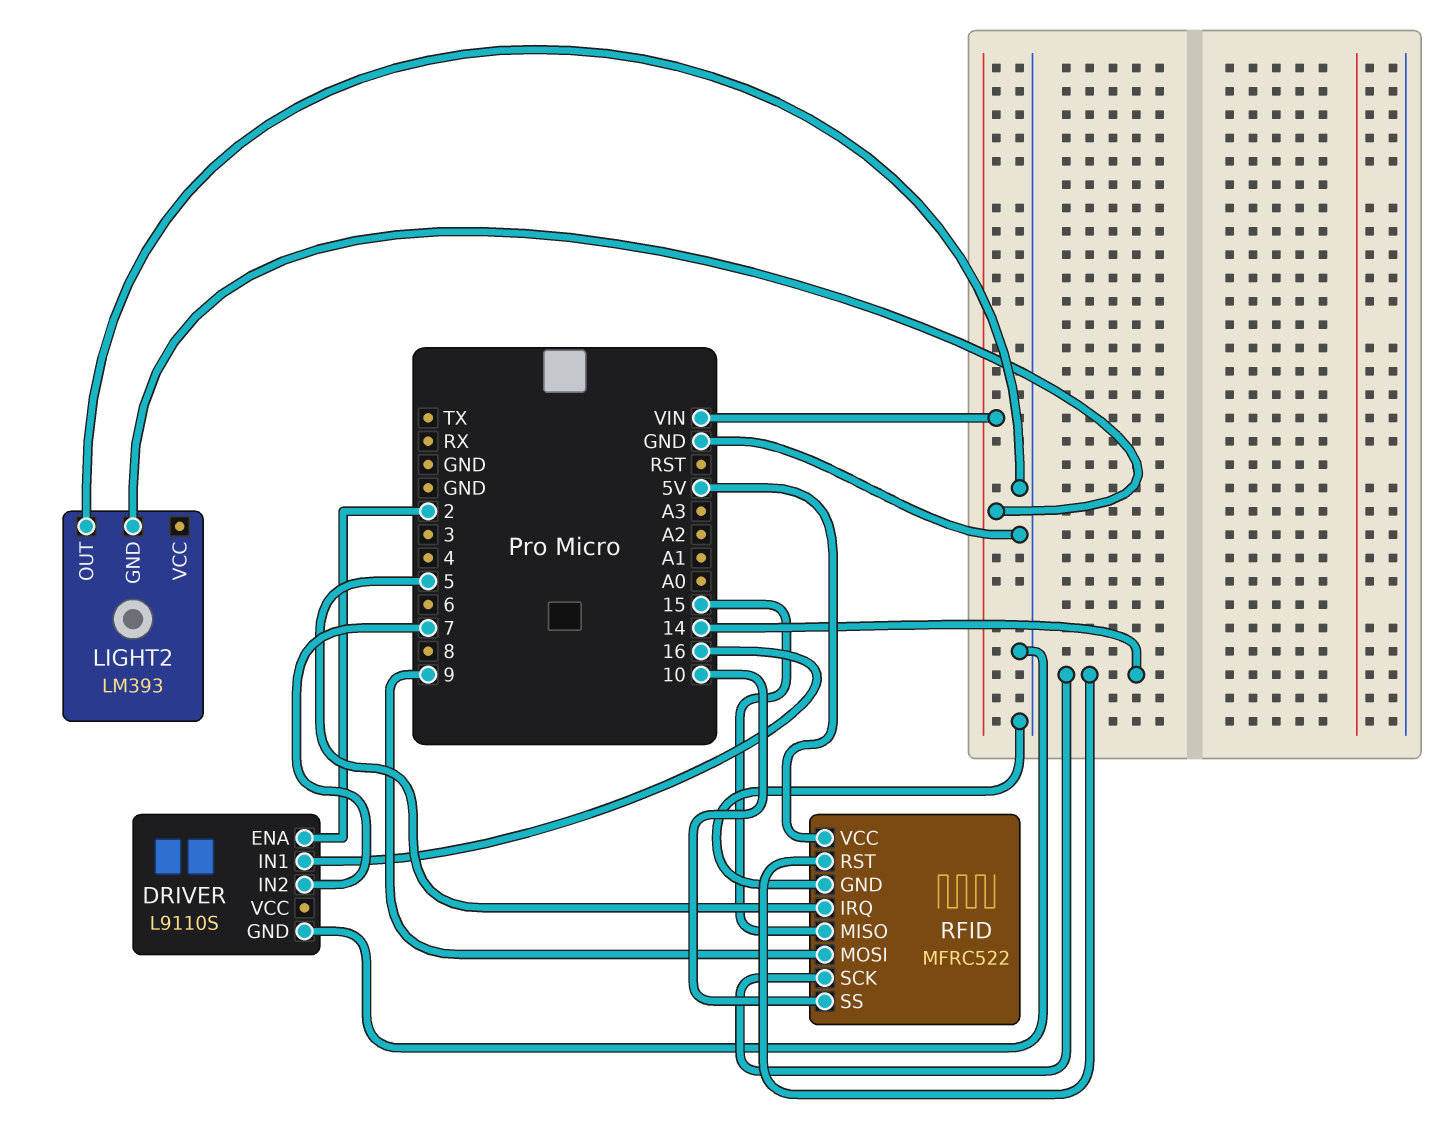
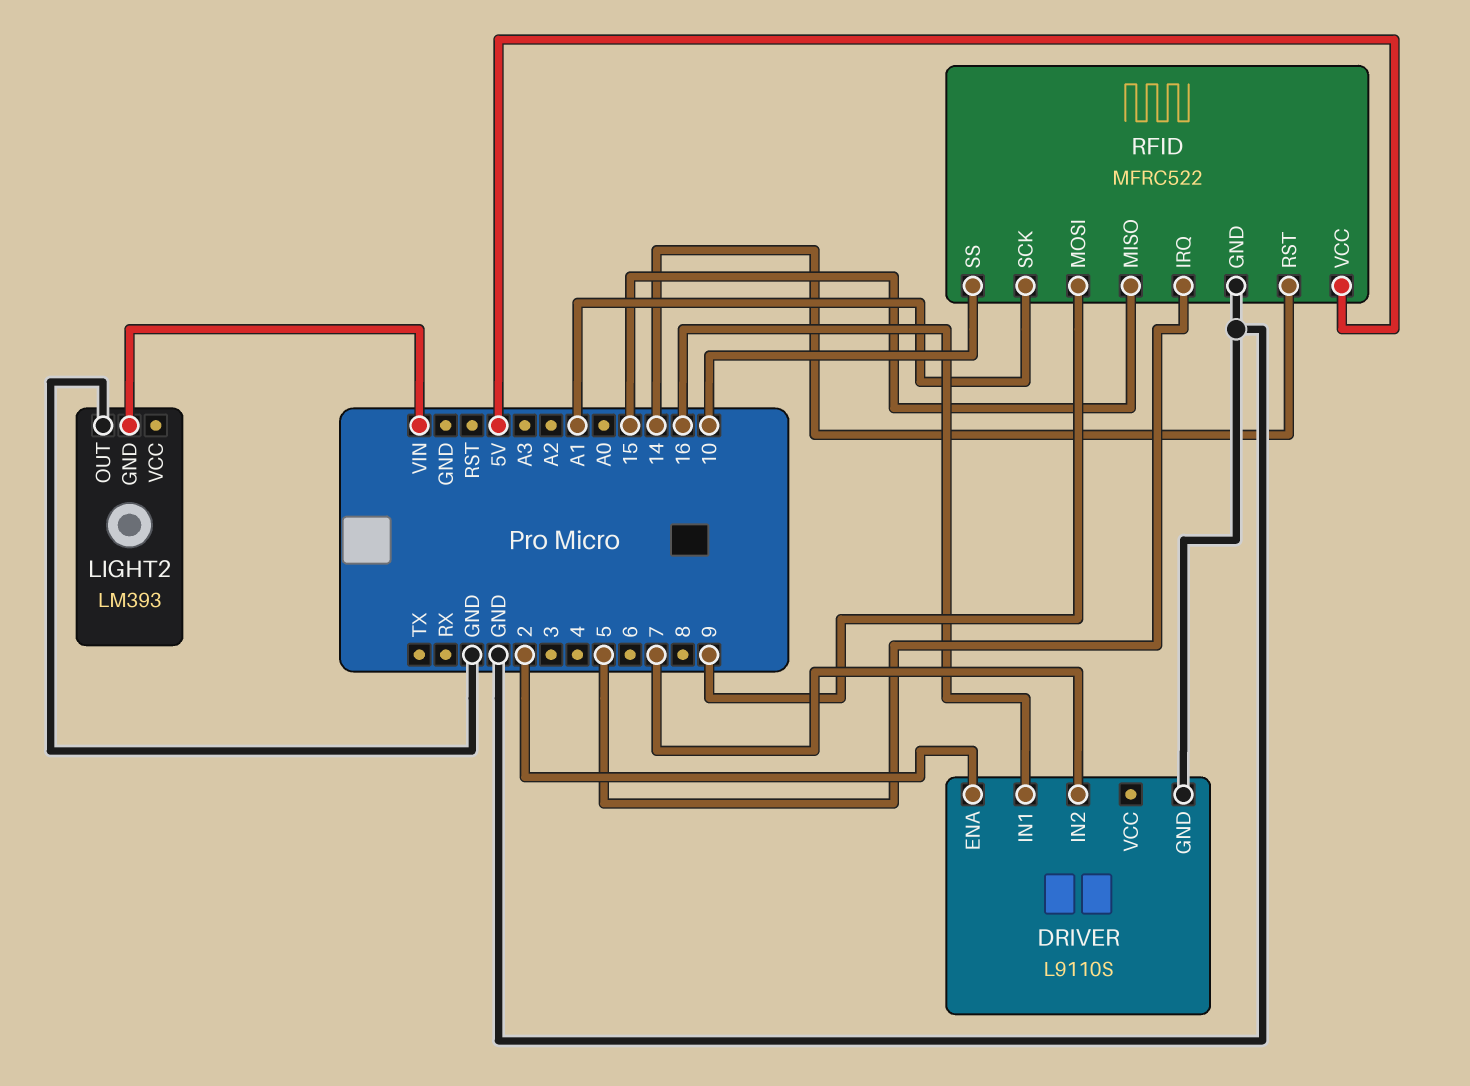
RFID pin SCK: 14 -> A1

